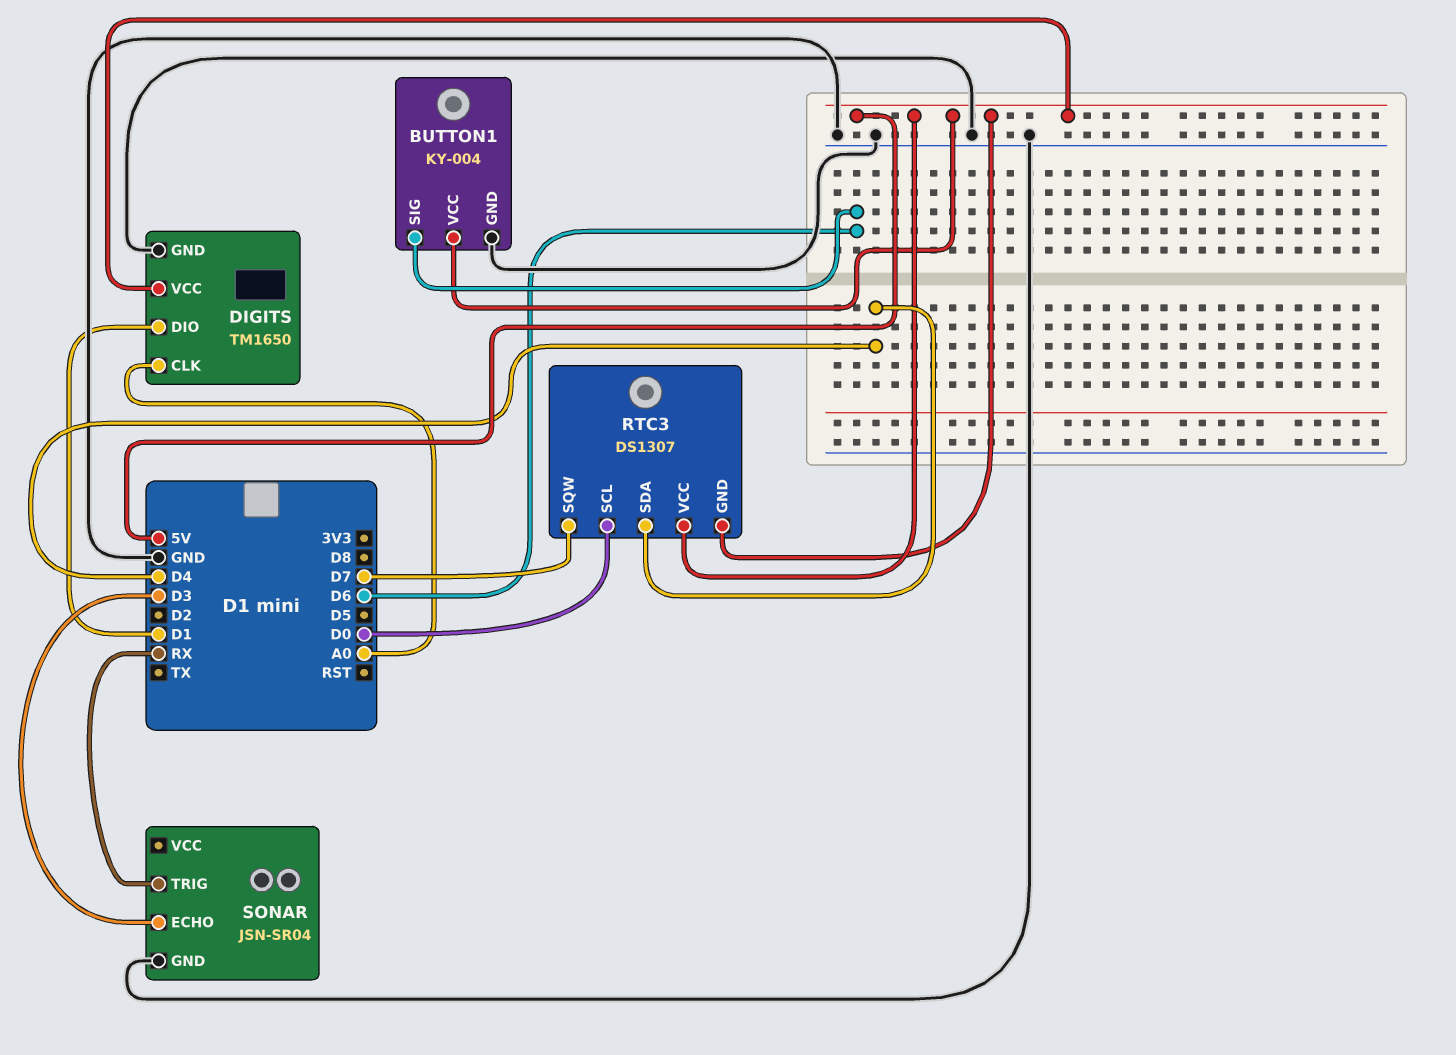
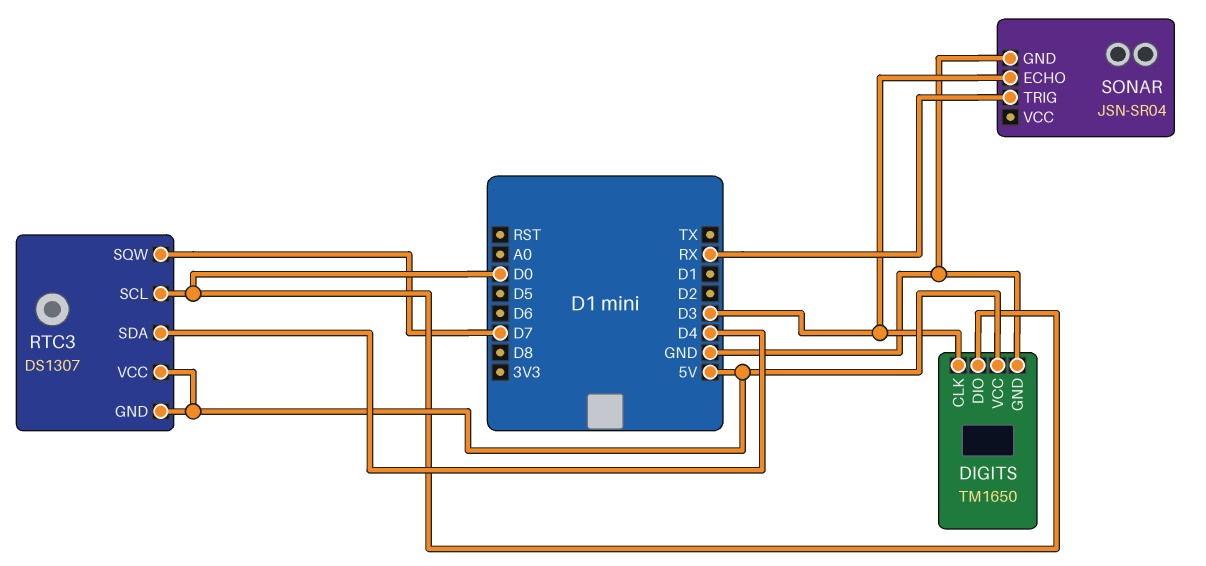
BUTTON1: KY-004 -> none
BUTTON1 pin GND: GND -> none
BUTTON1 pin SIG: D6 -> none
BUTTON1 pin VCC: 5V -> none
DIGITS pin CLK: A0 -> D3
DIGITS pin DIO: D1 -> D0

